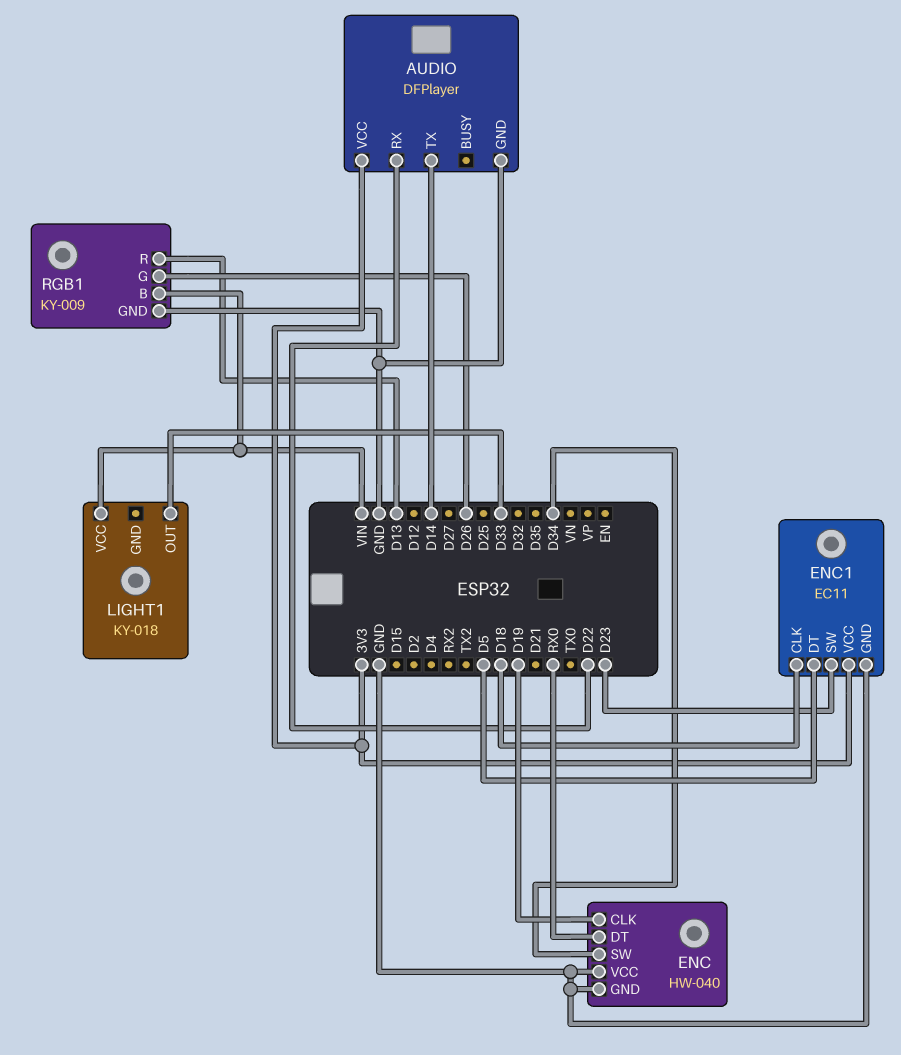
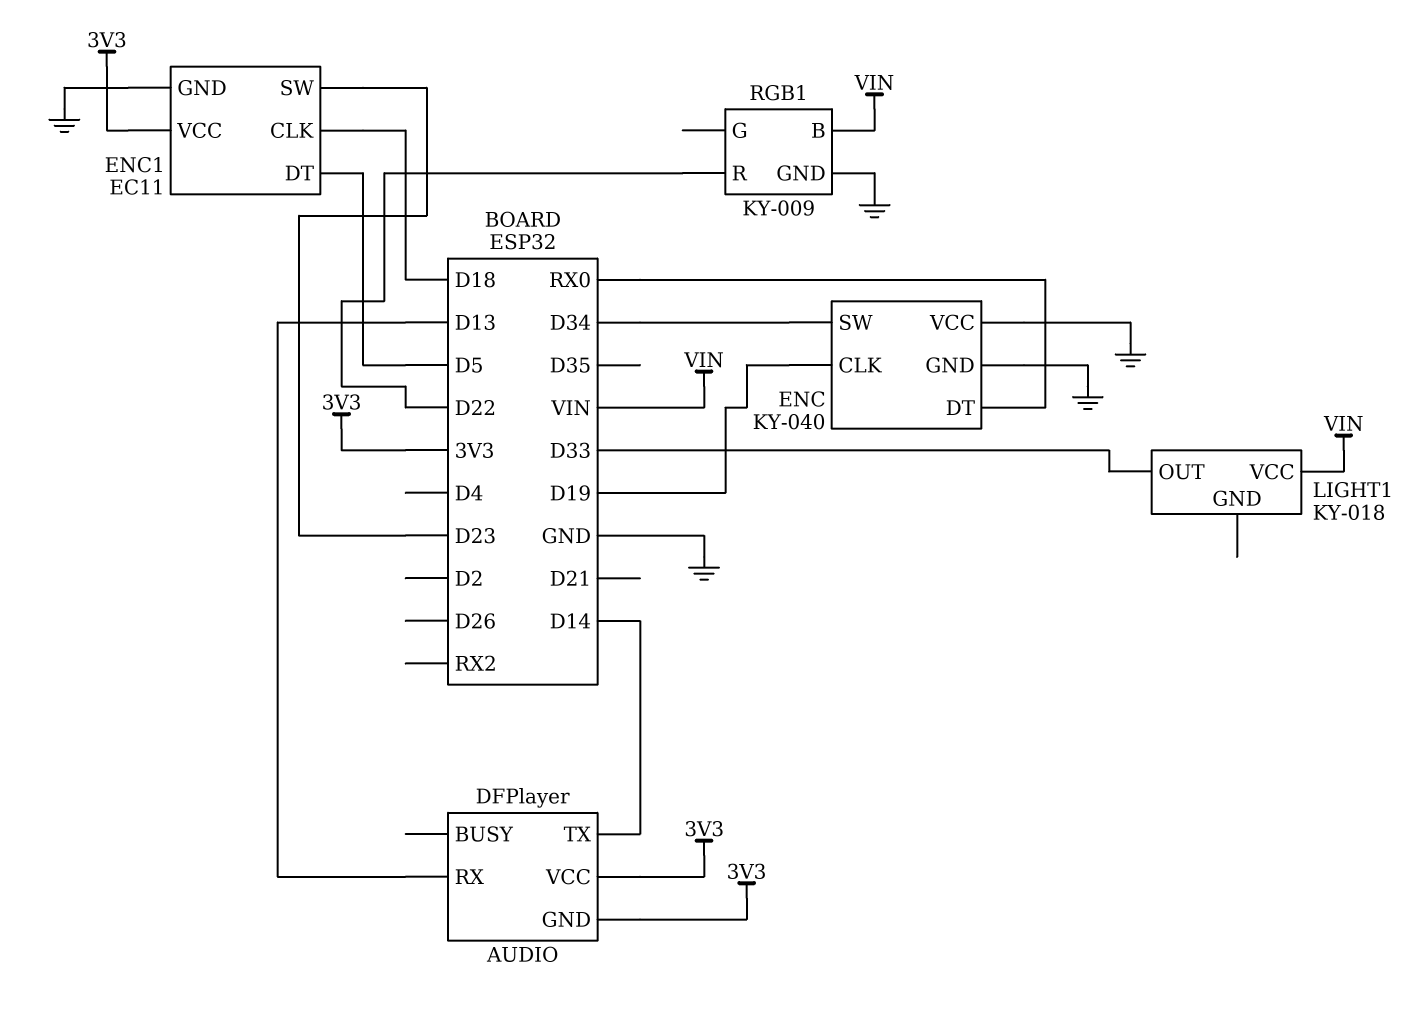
AUDIO pin GND: GND -> 3V3
AUDIO pin RX: D22 -> D13
ENC: HW-040 -> KY-040
RGB1 pin G: D26 -> none
RGB1 pin R: D13 -> D22

